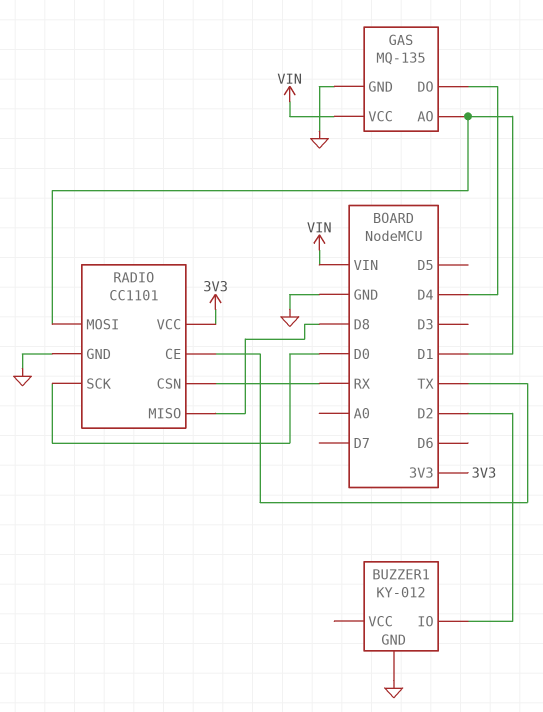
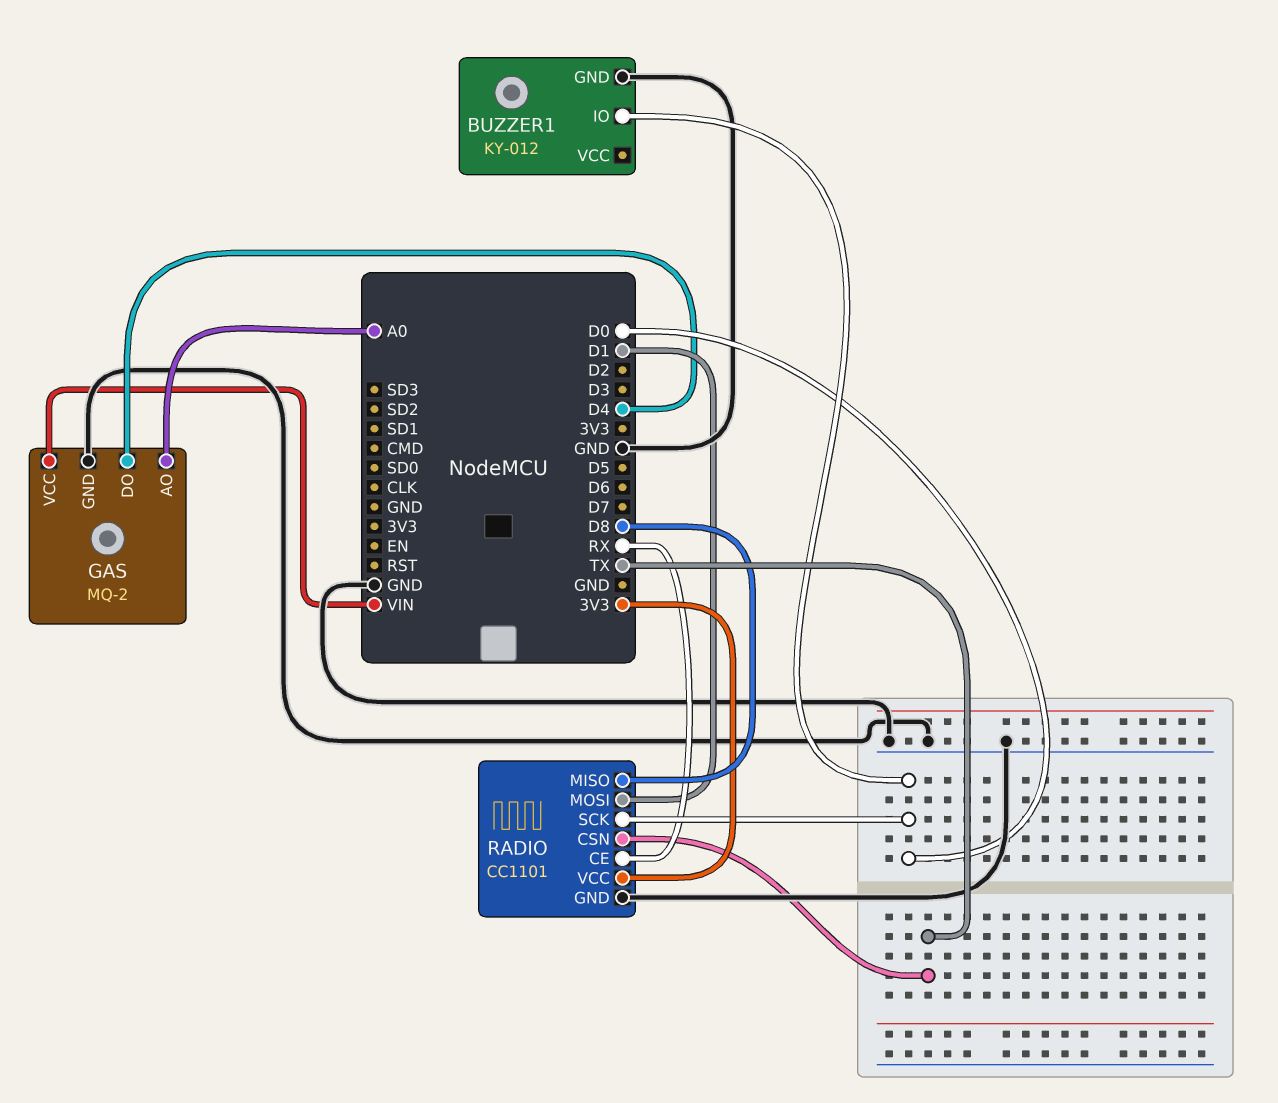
BUZZER1 pin IO: D2 -> D0
GAS: MQ-135 -> MQ-2
GAS pin AO: D1 -> A0
RADIO pin CE: TX -> RX
RADIO pin CSN: RX -> TX

